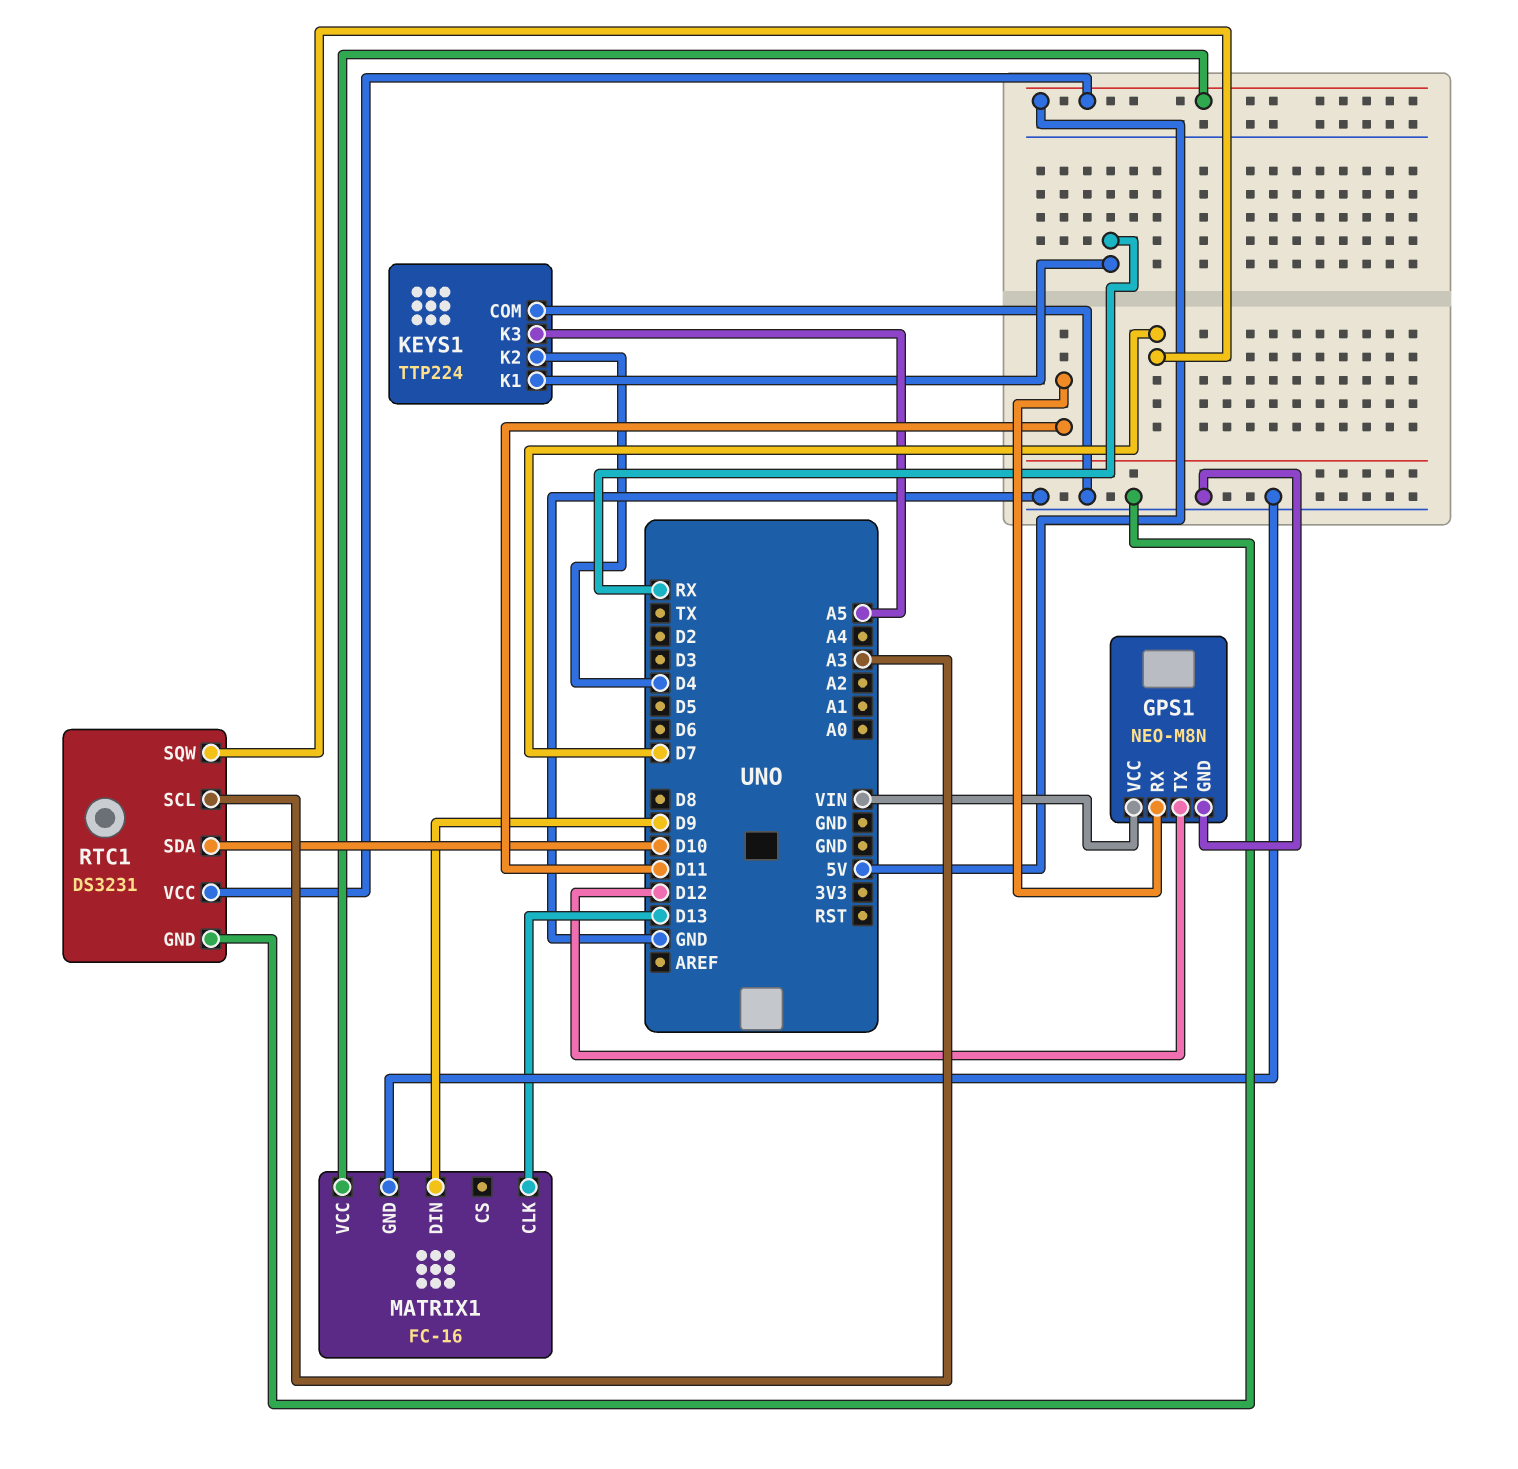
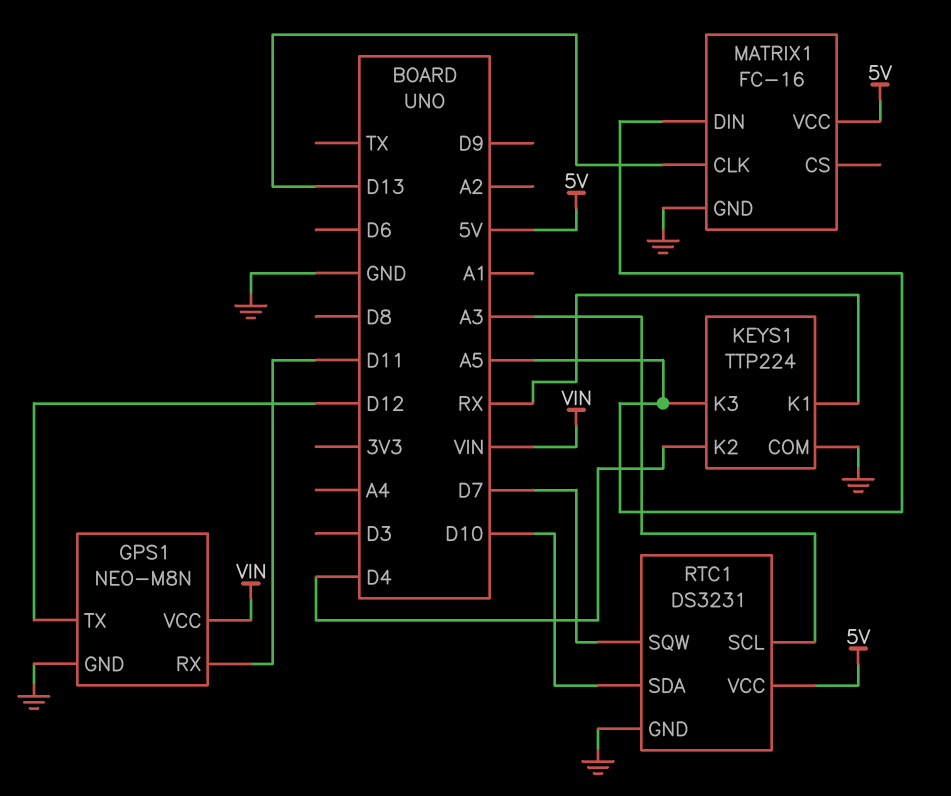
MATRIX1 pin DIN: D9 -> A5

